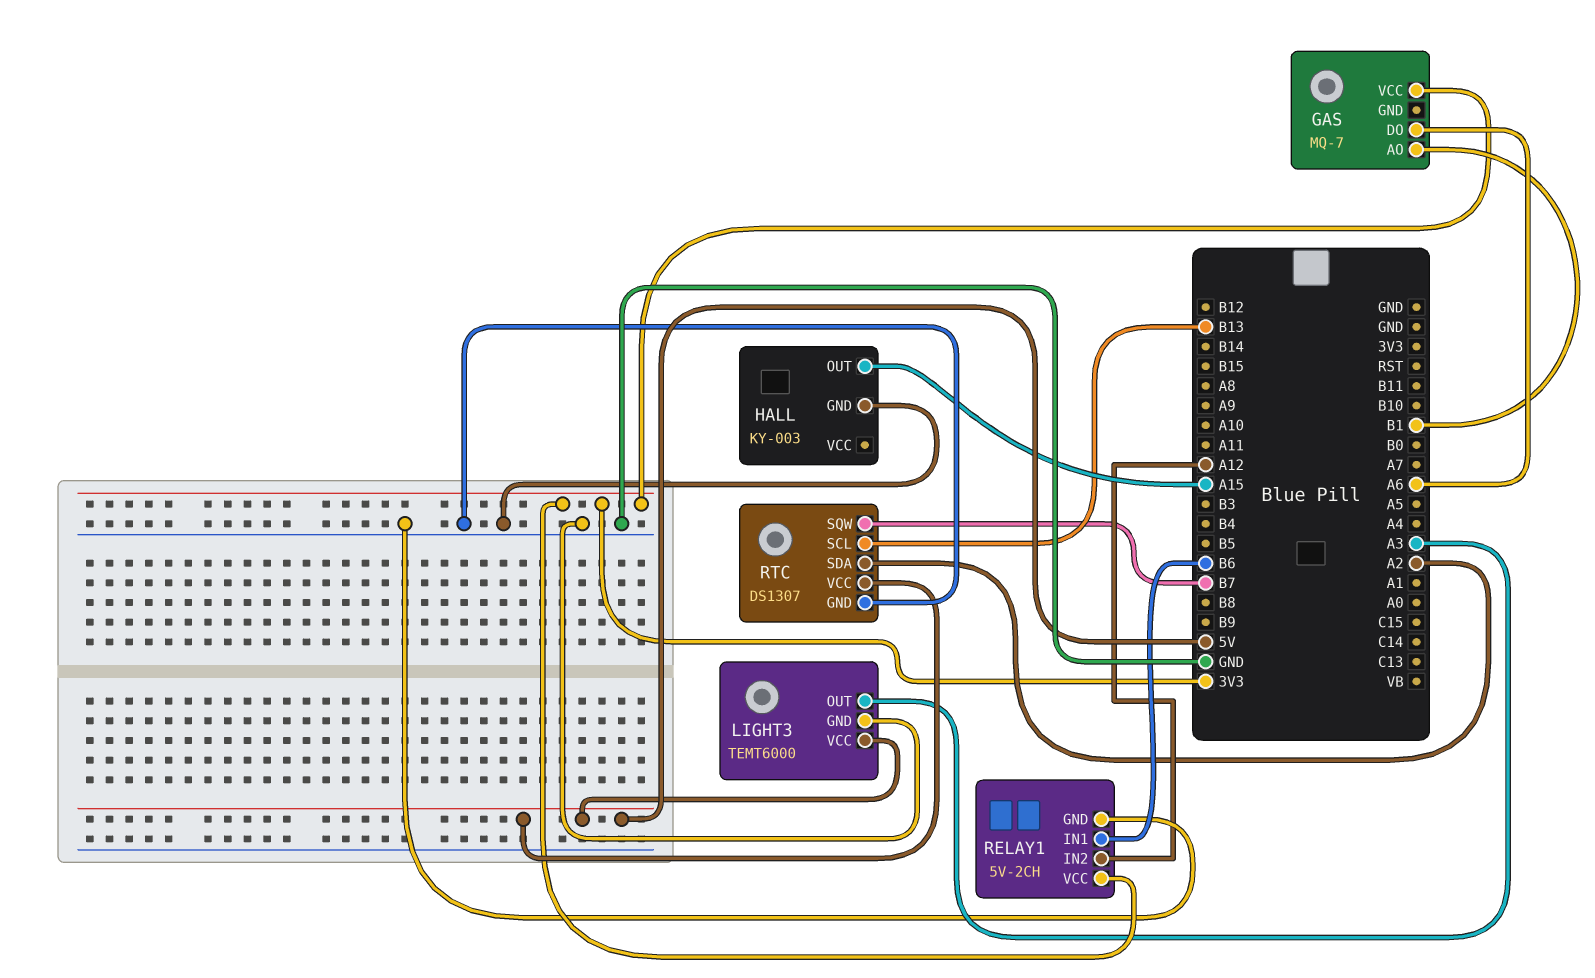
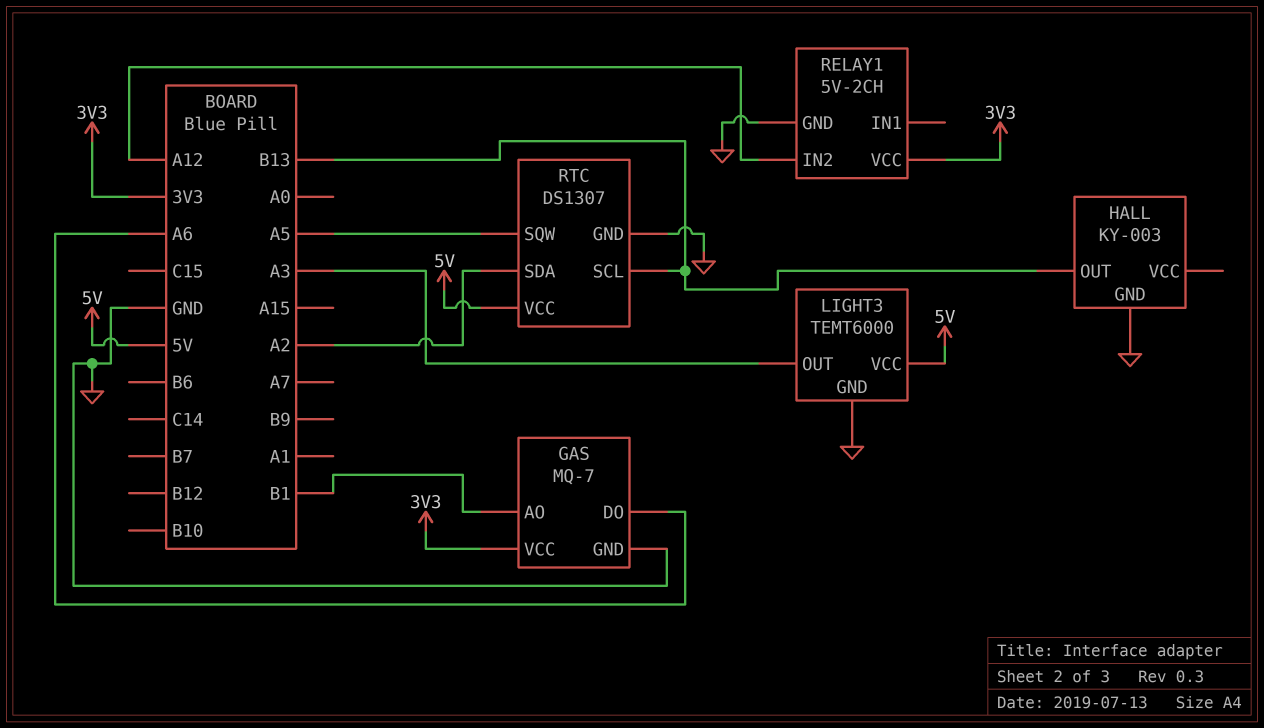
GAS pin GND: none -> GND
HALL pin OUT: A15 -> B13
RELAY1 pin IN1: B6 -> none
RTC pin SQW: B7 -> A5

